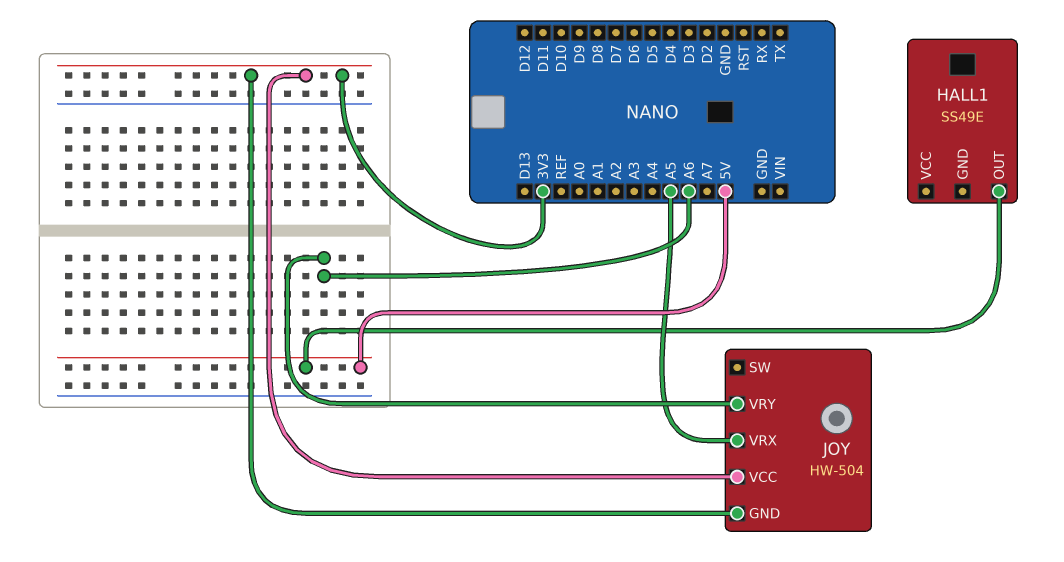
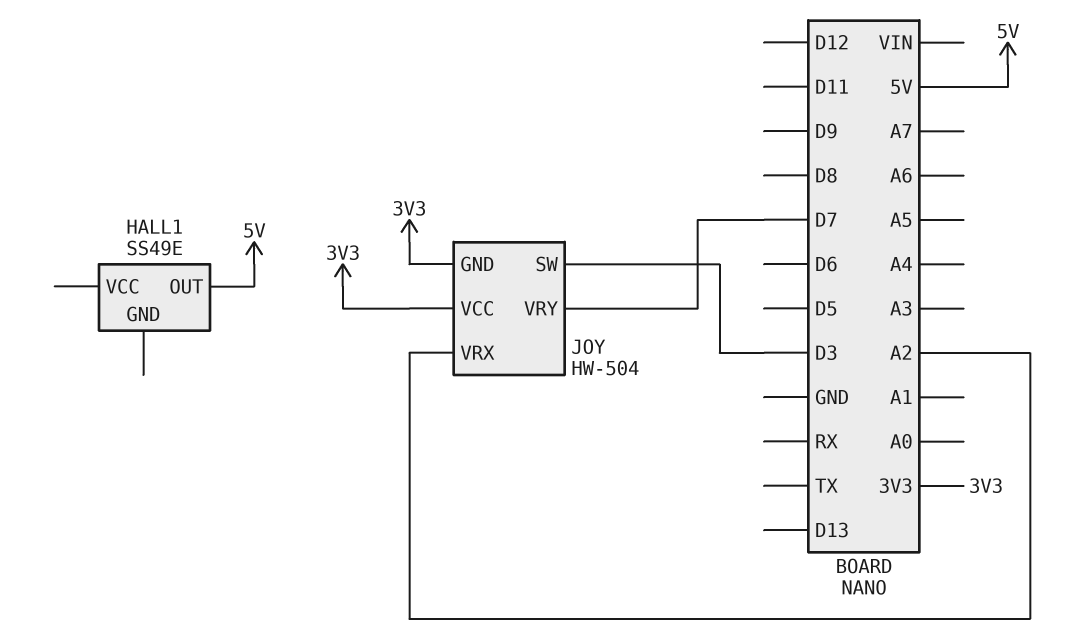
JOY pin SW: none -> D3
JOY pin VRX: A5 -> A2
JOY pin VRY: A6 -> D7

